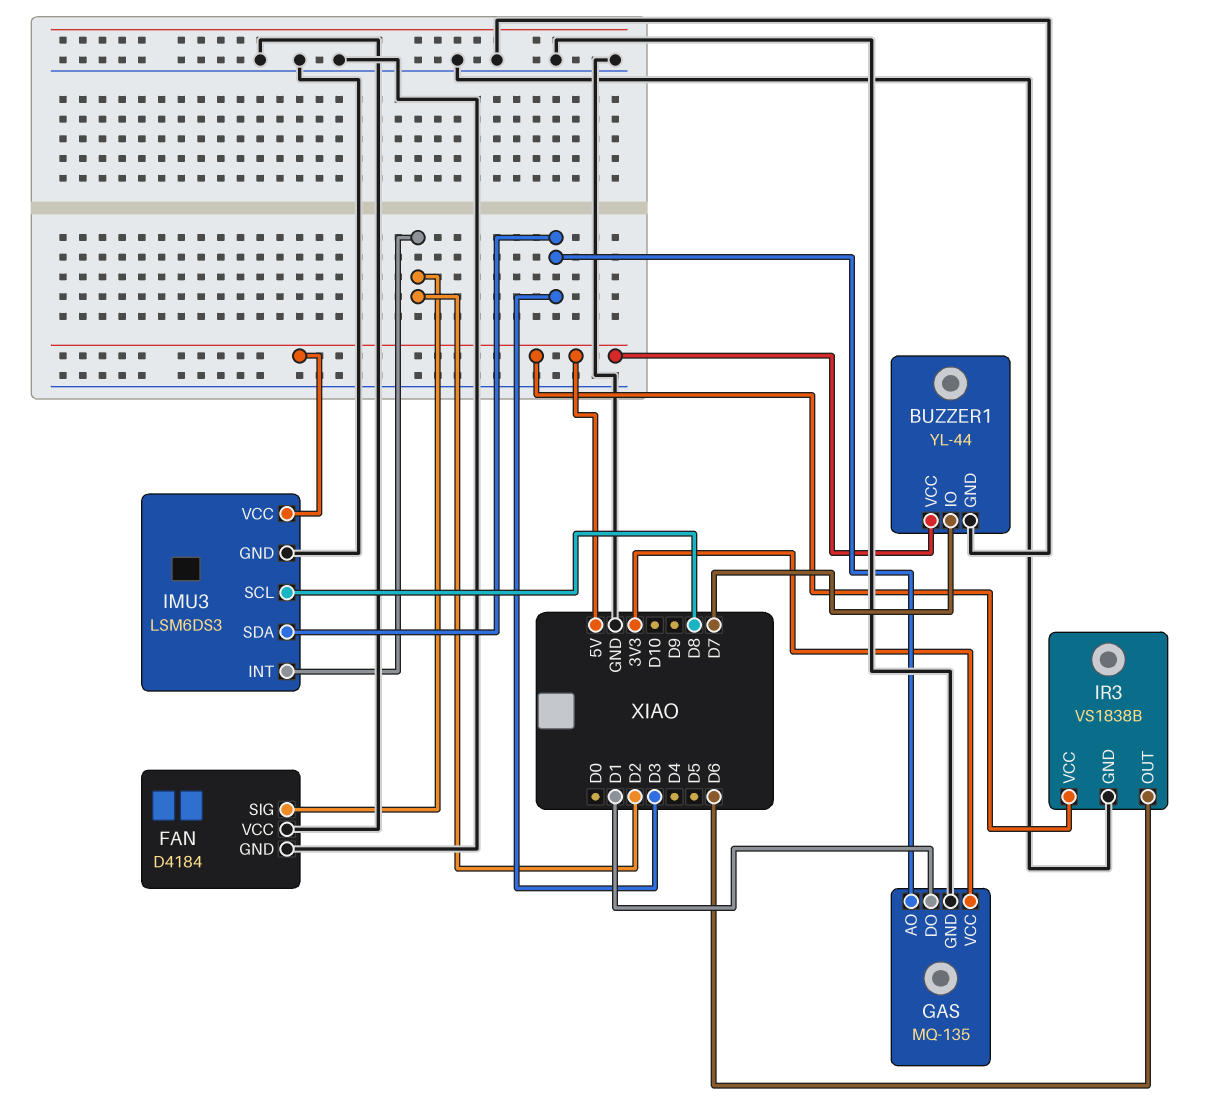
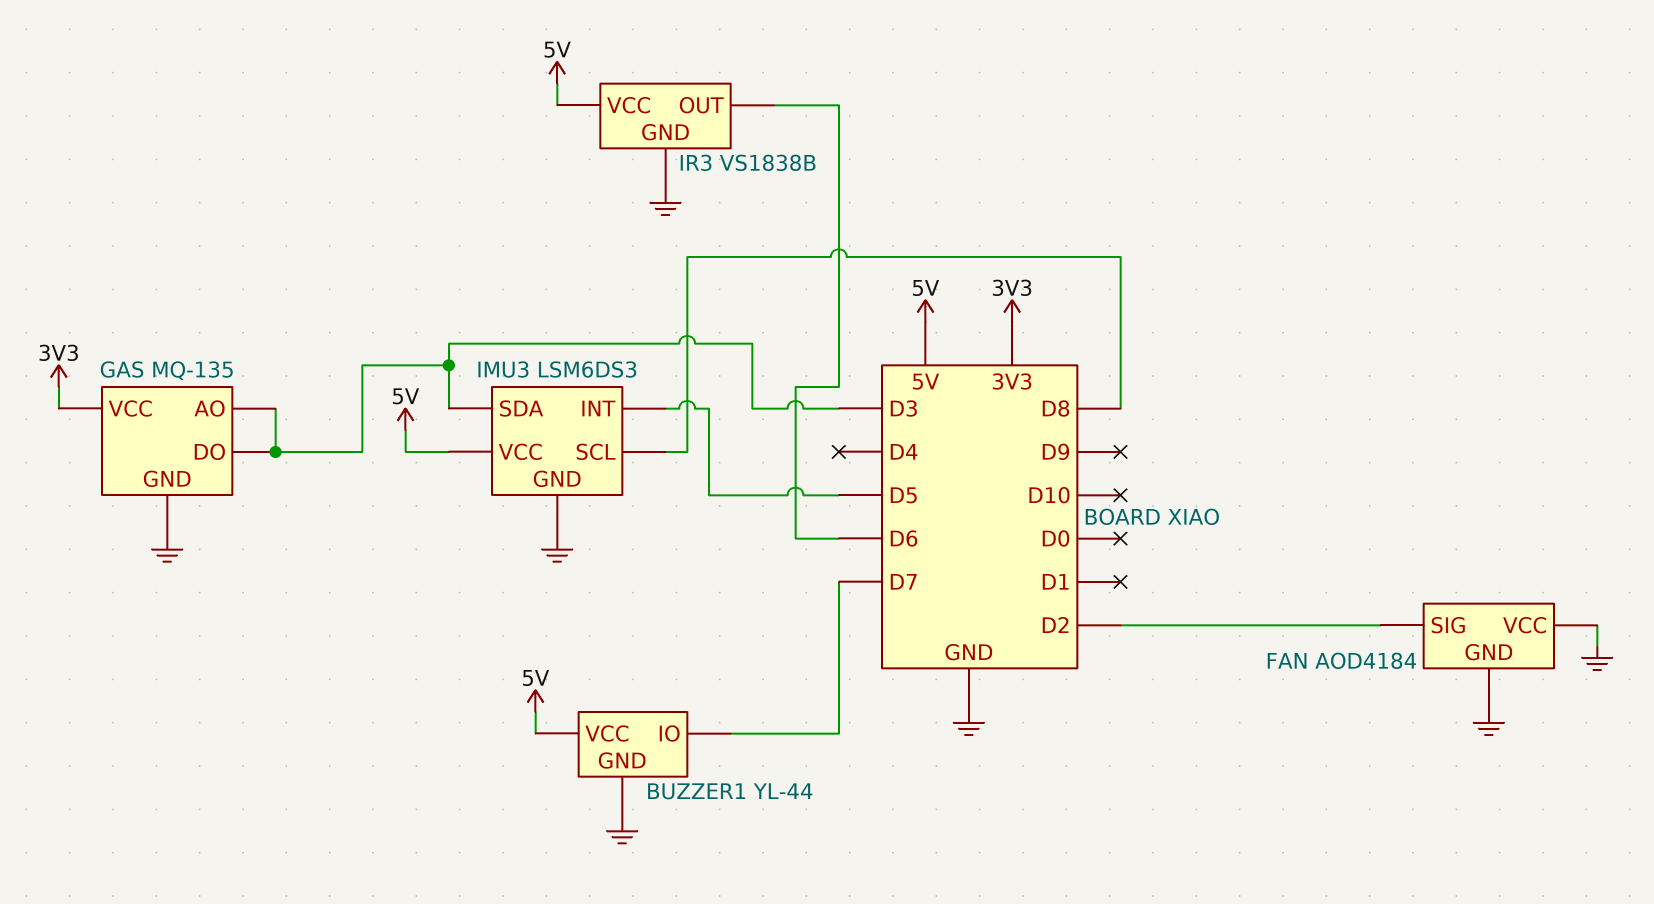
FAN: D4184 -> AOD4184
GAS pin DO: D1 -> D3
IMU3 pin INT: D2 -> D5

